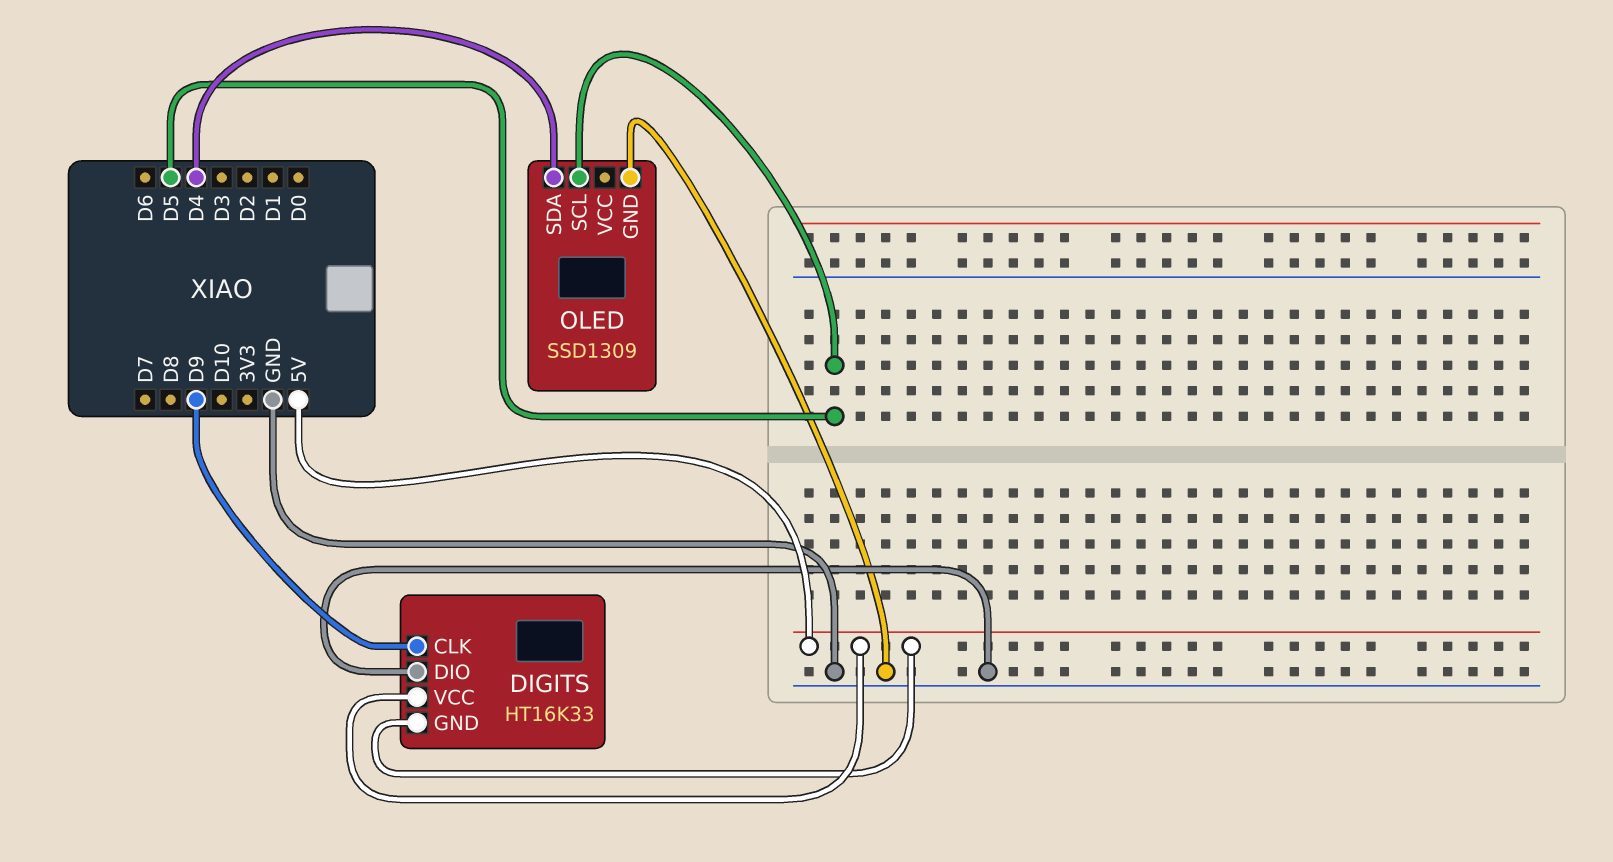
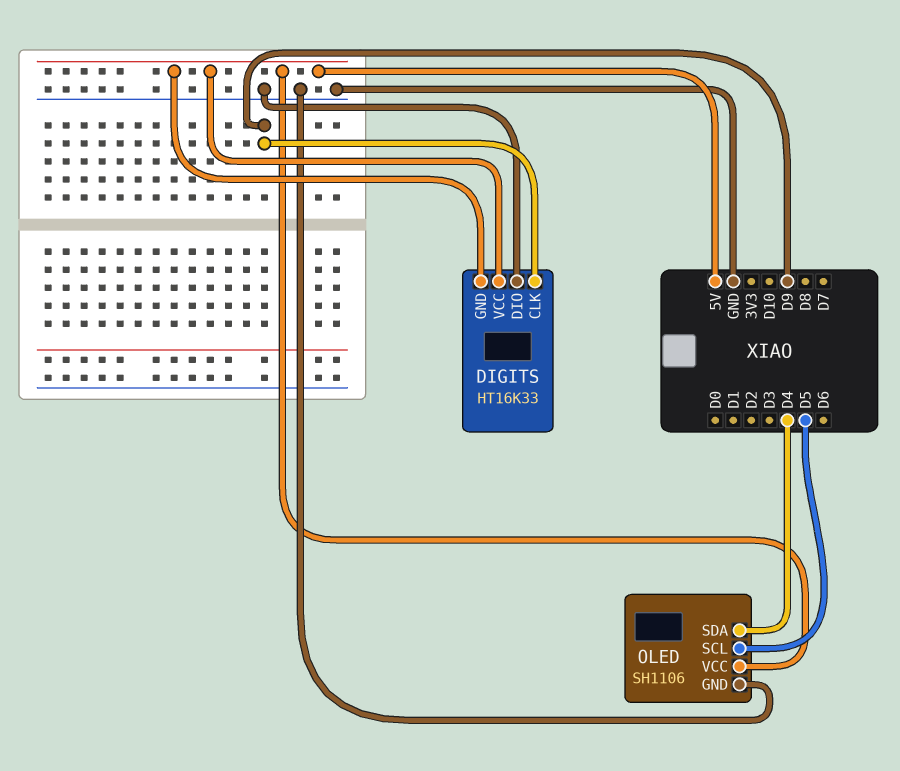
OLED: SSD1309 -> SH1106
OLED pin VCC: none -> 5V

